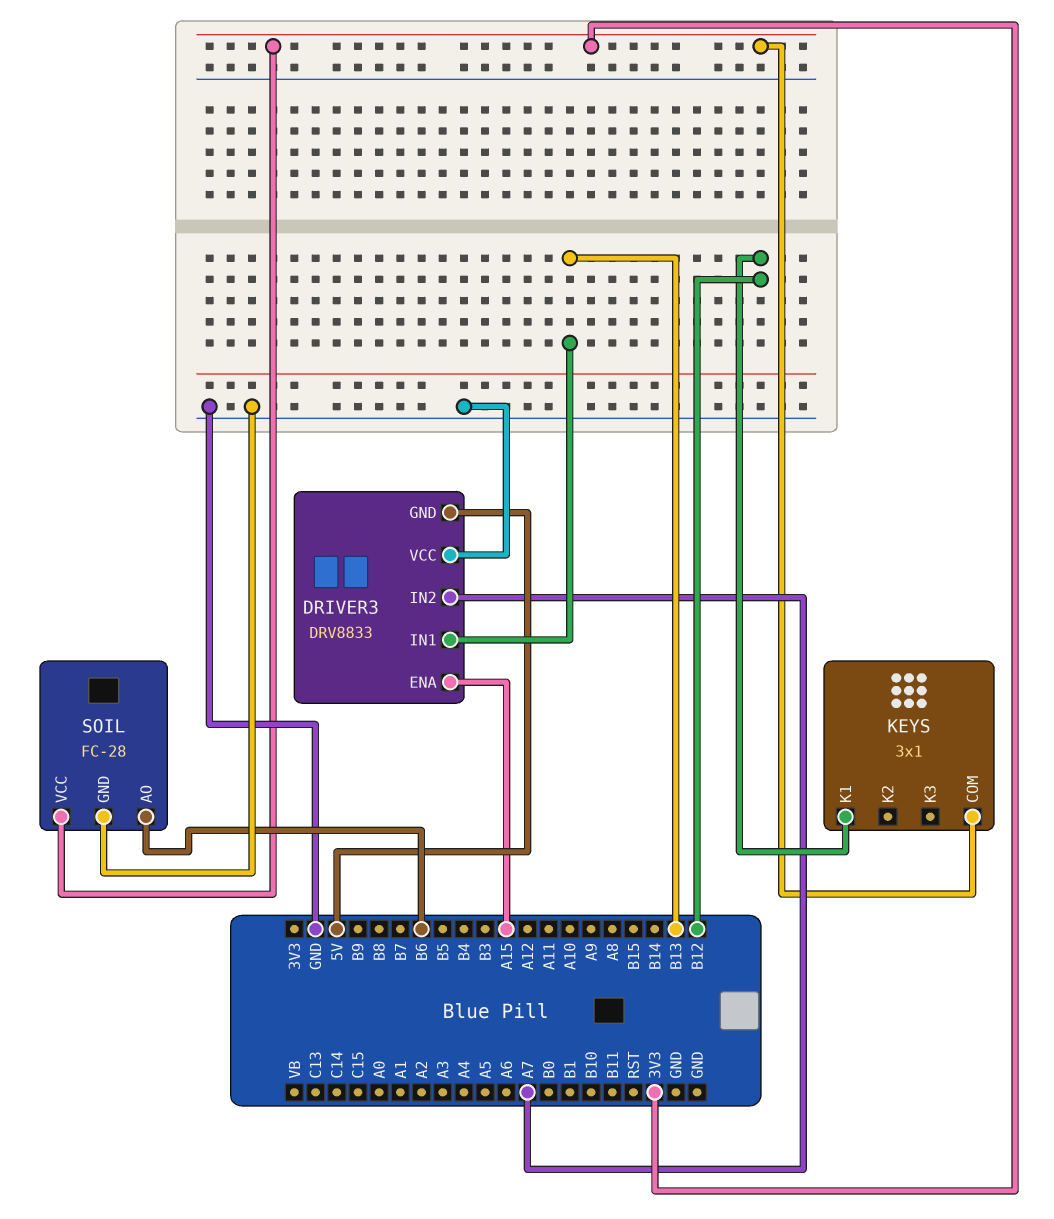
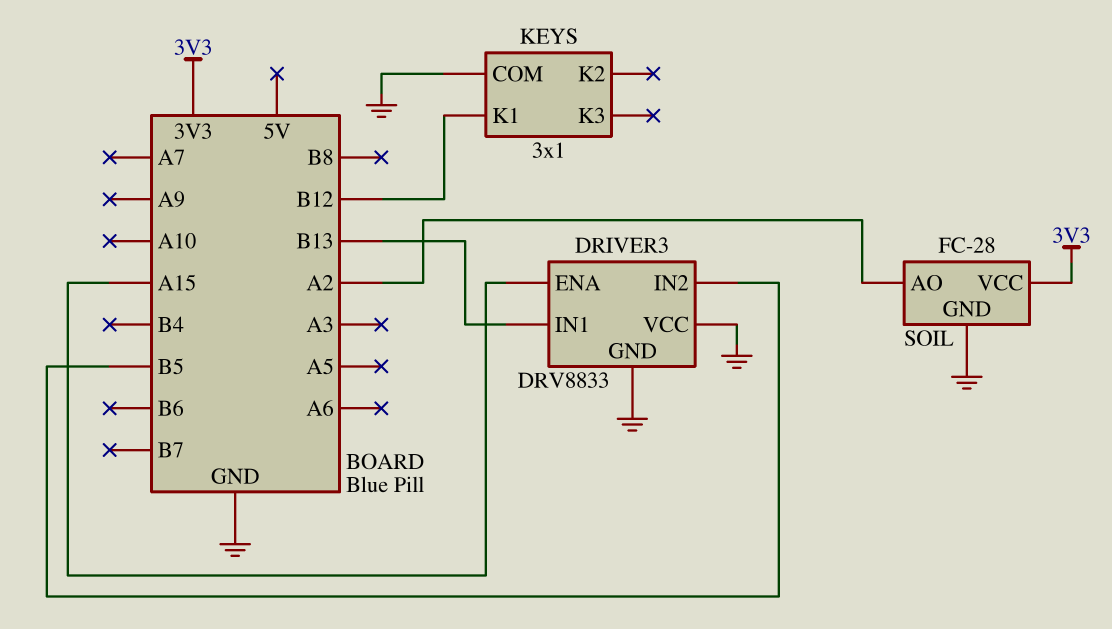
DRIVER3 pin GND: 5V -> GND
DRIVER3 pin IN2: A7 -> B5
KEYS pin COM: 3V3 -> GND
SOIL pin AO: B6 -> A2

